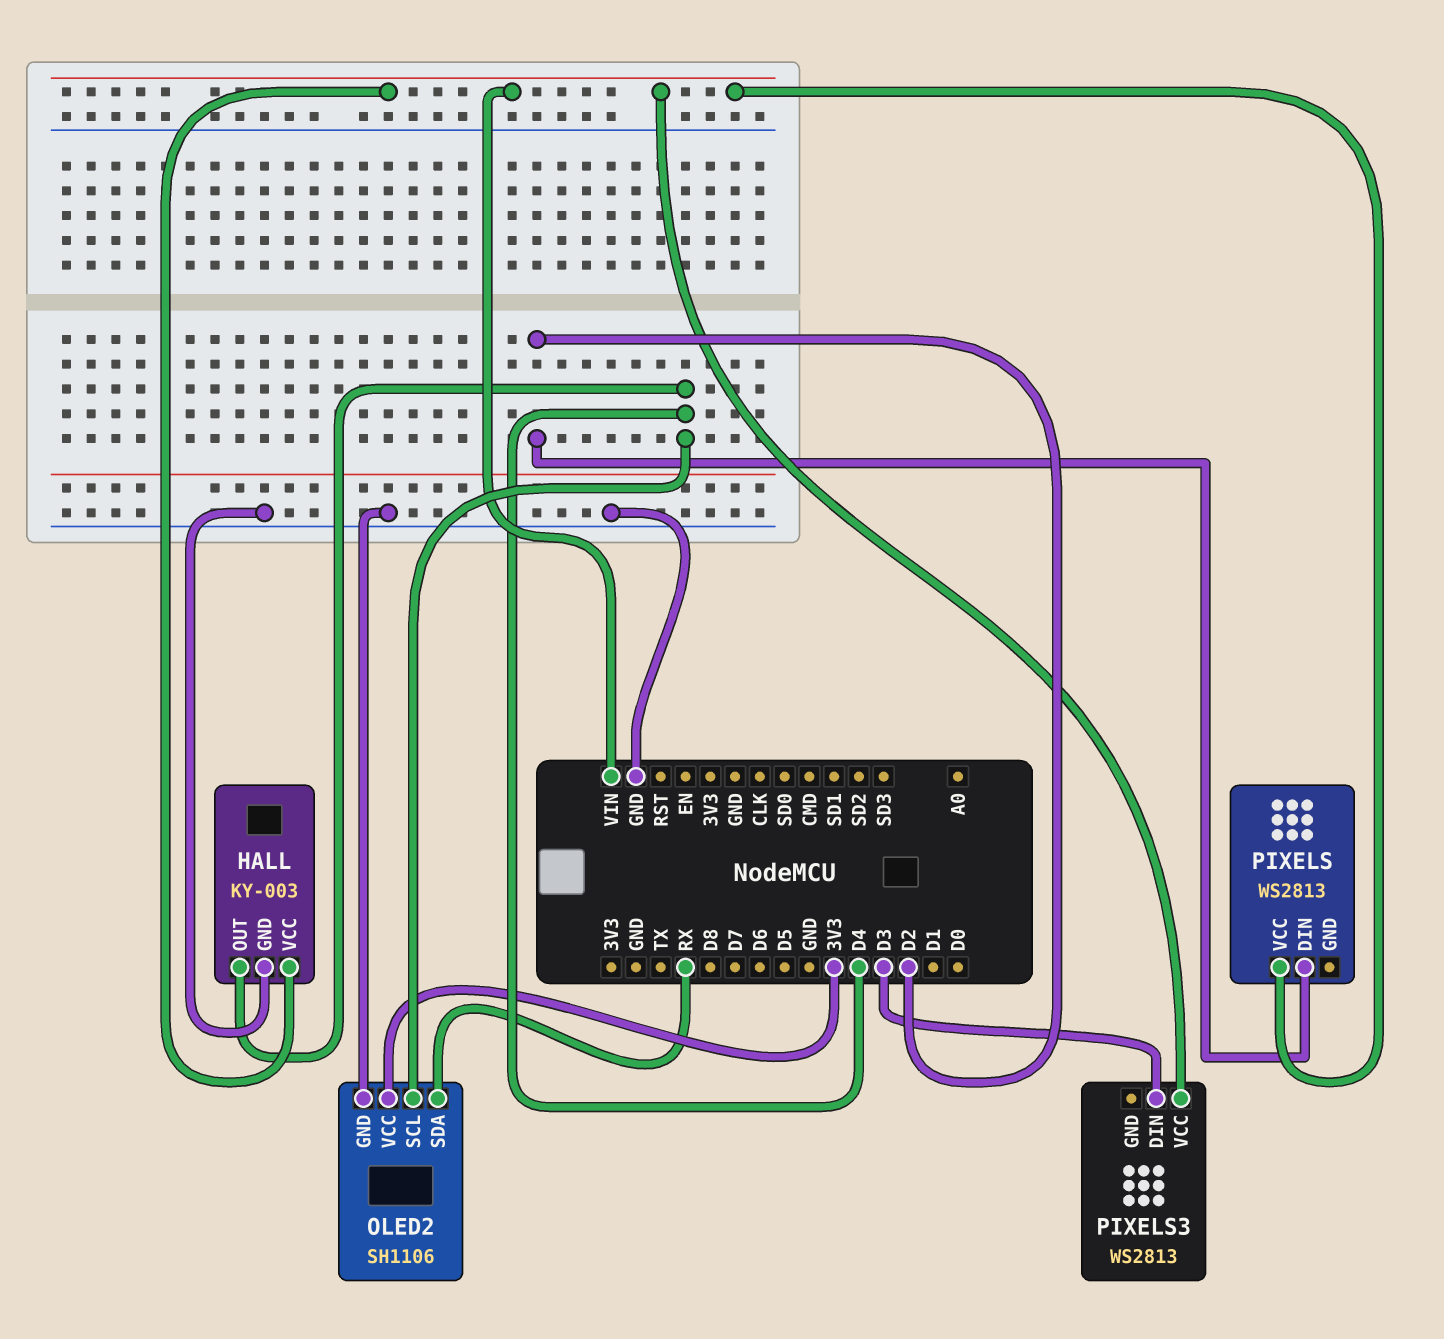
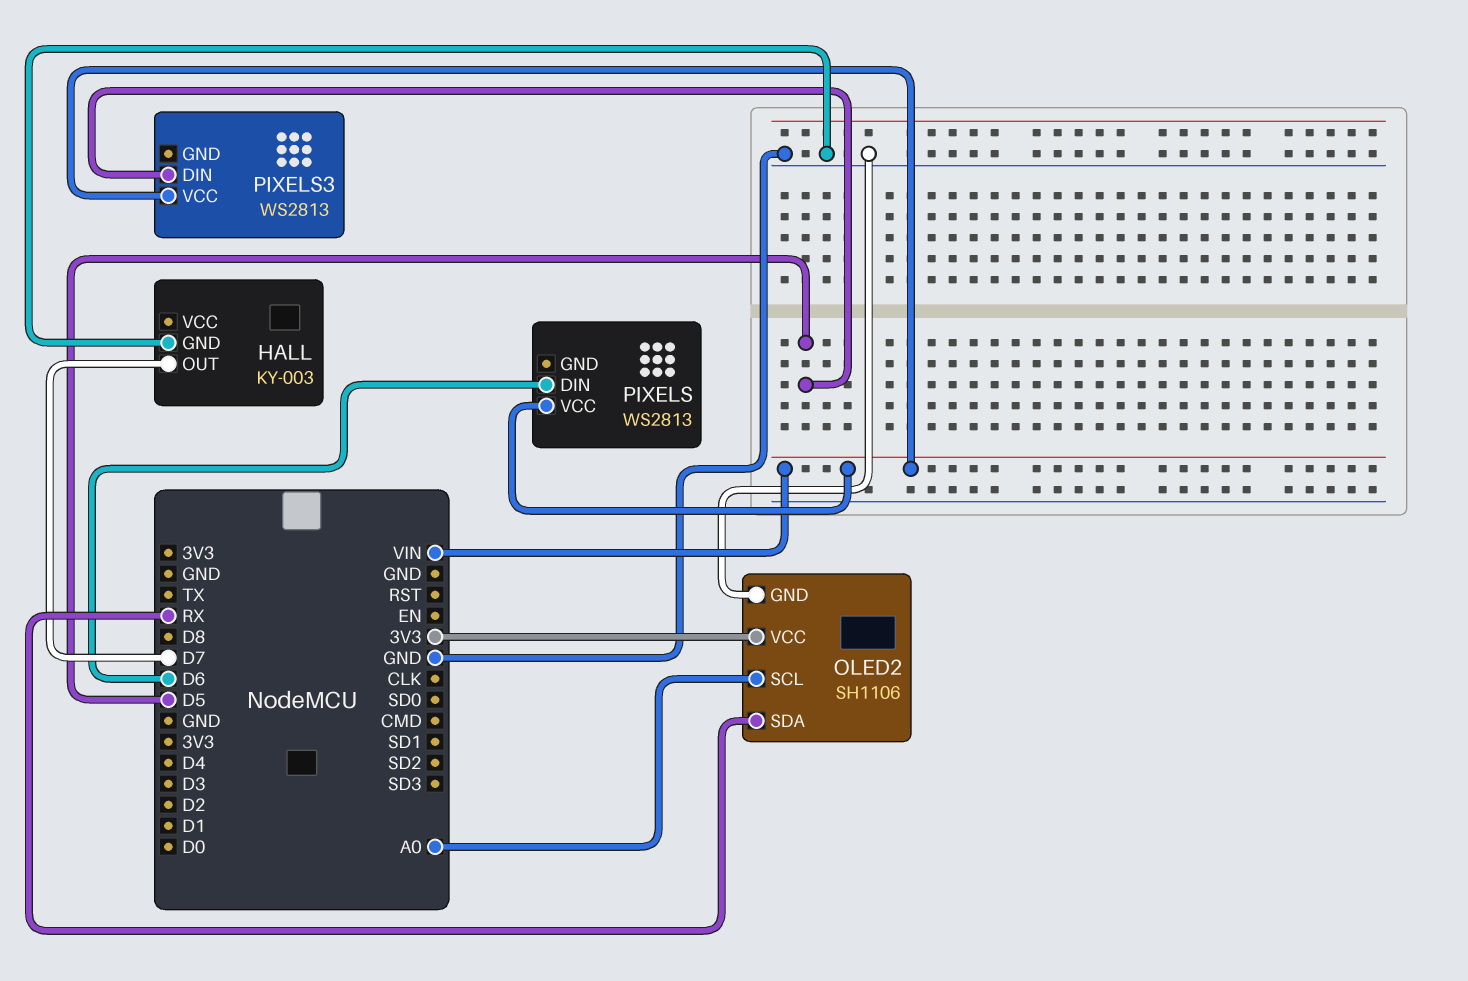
HALL pin OUT: D4 -> D7
HALL pin VCC: VIN -> none
OLED2 pin SCL: D4 -> A0
PIXELS pin DIN: D2 -> D6
PIXELS3 pin DIN: D3 -> D5

